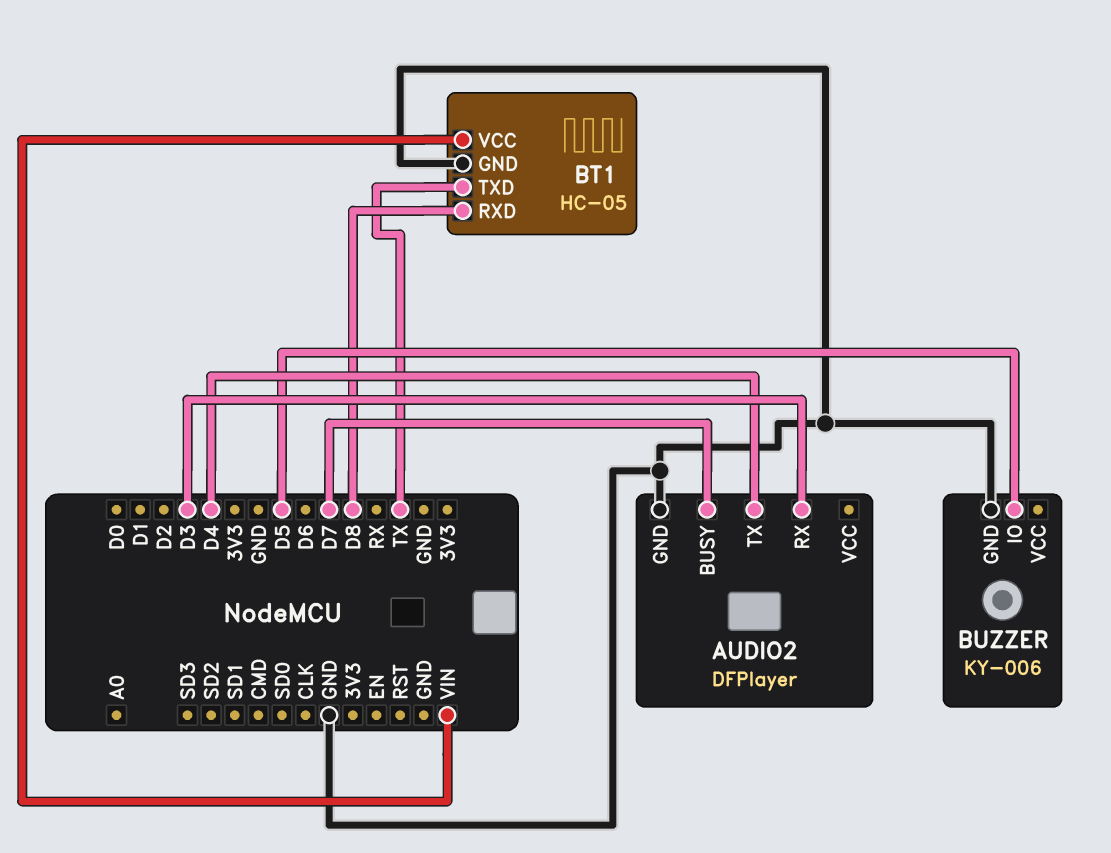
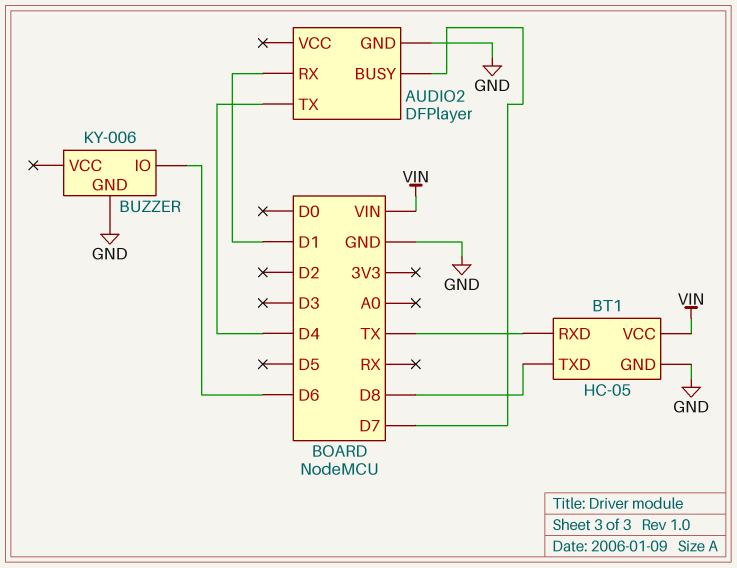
AUDIO2 pin RX: D3 -> D1
BT1 pin RXD: D8 -> TX
BT1 pin TXD: TX -> D8
BUZZER pin IO: D5 -> D6

